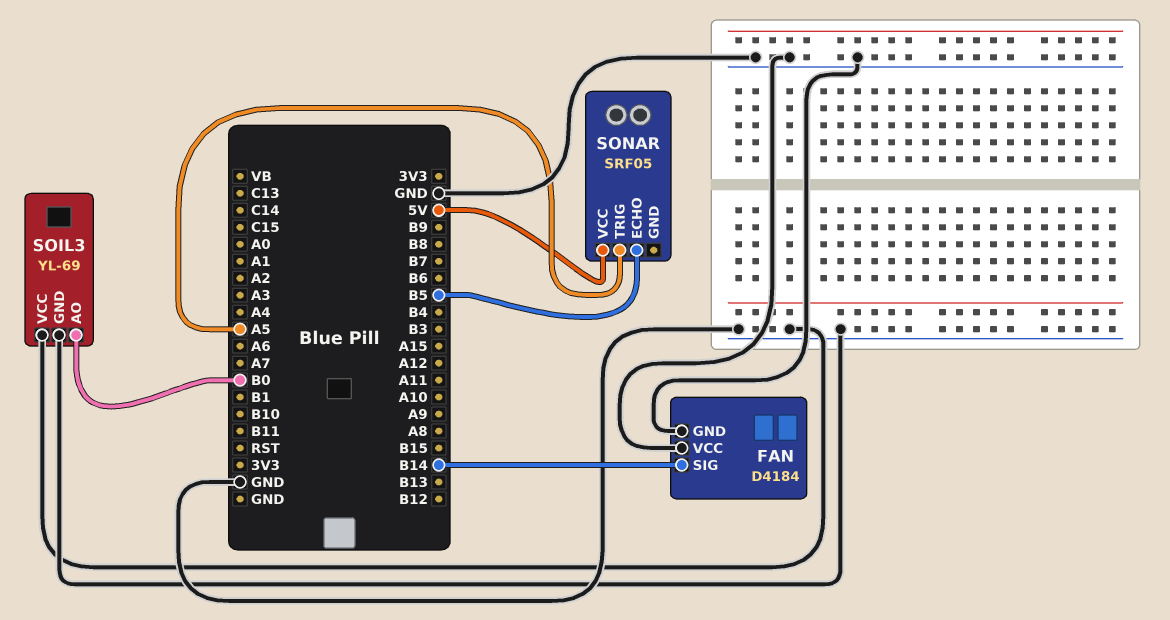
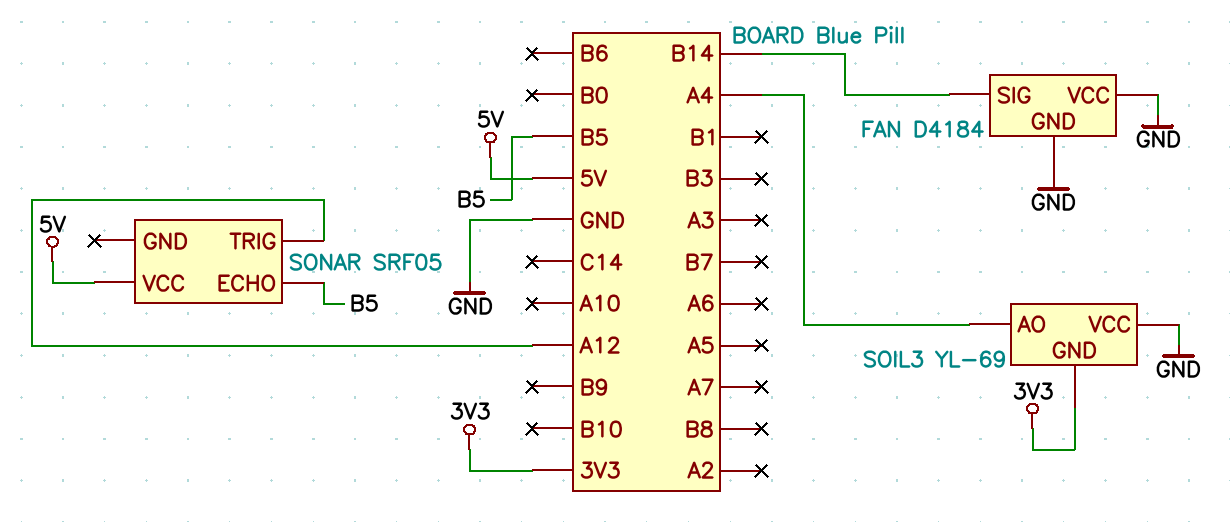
SOIL3 pin AO: B0 -> A4
SOIL3 pin GND: GND -> 3V3
SONAR pin TRIG: A5 -> A12

